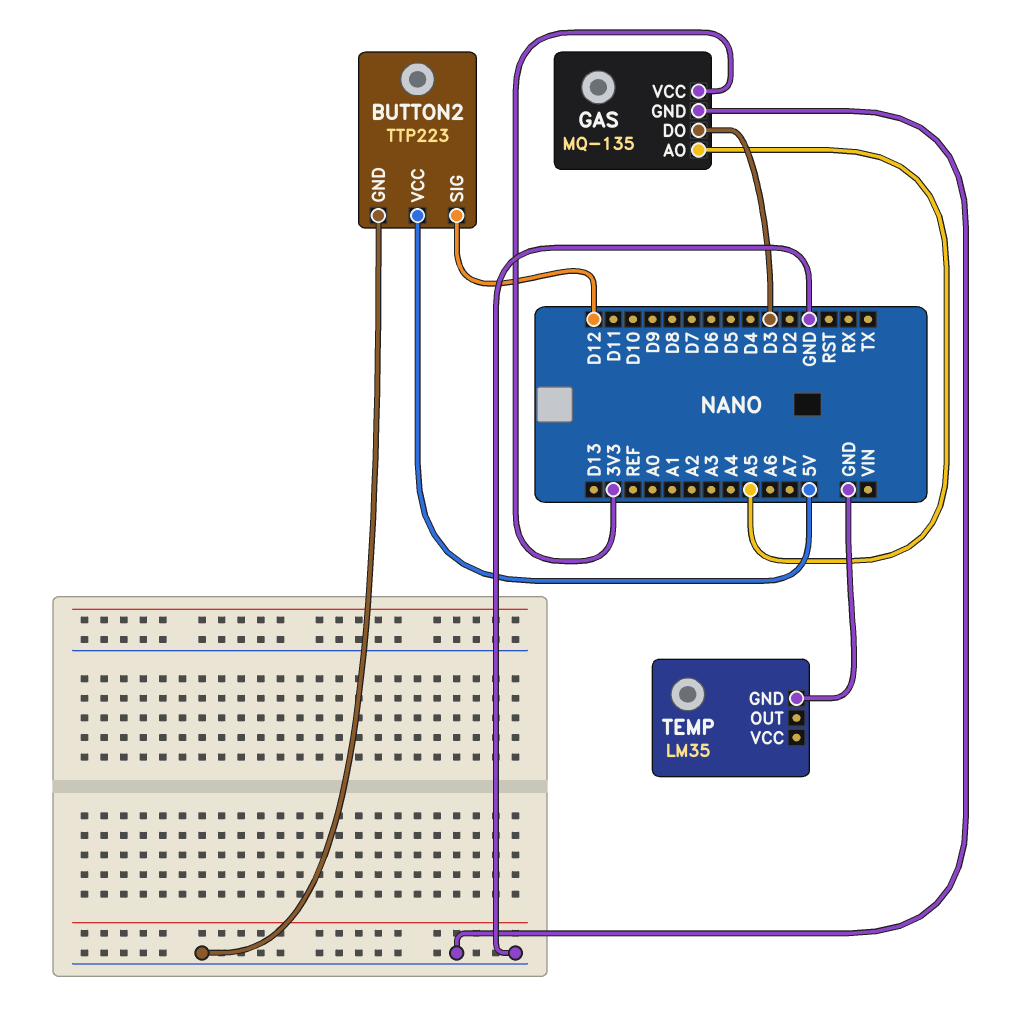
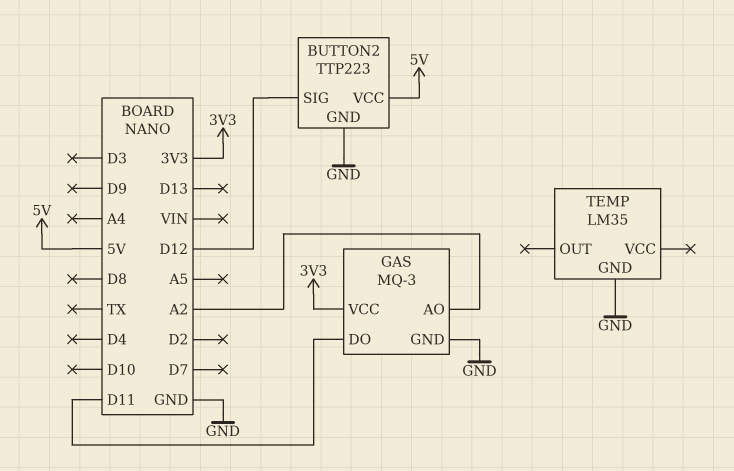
GAS: MQ-135 -> MQ-3
GAS pin AO: A5 -> A2
GAS pin DO: D3 -> D11

